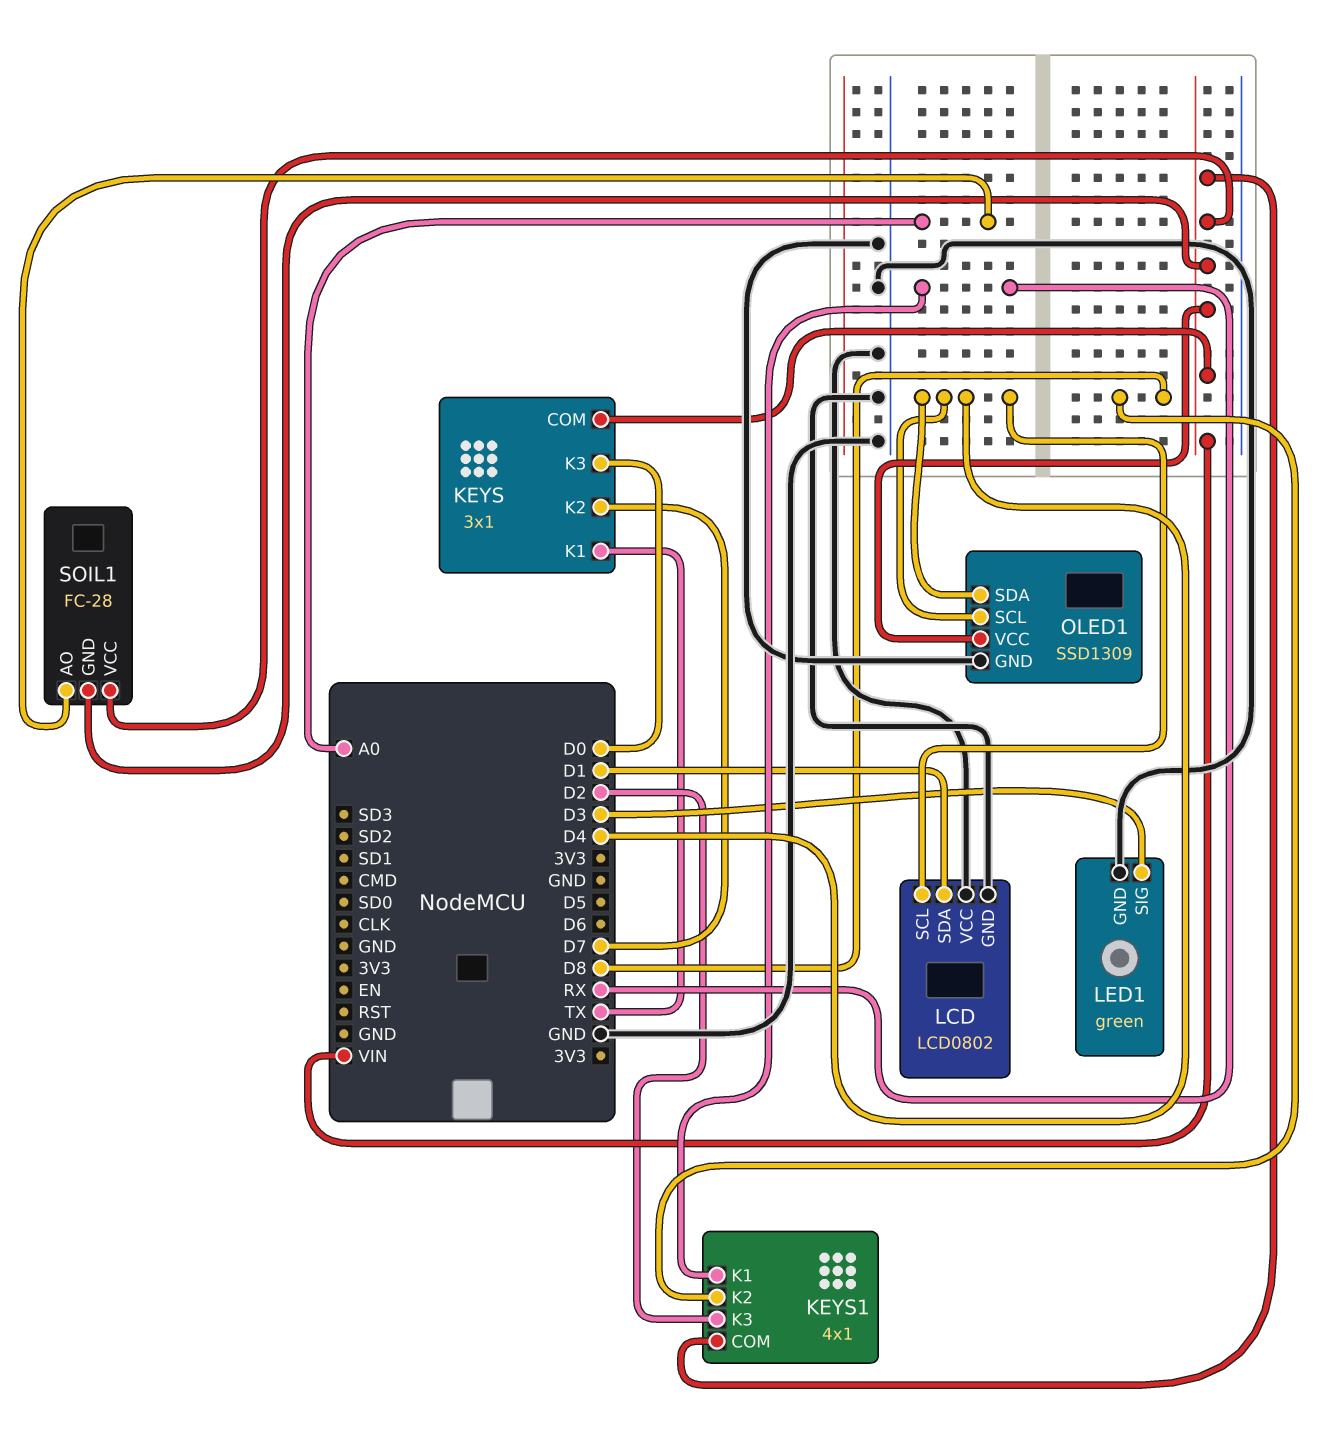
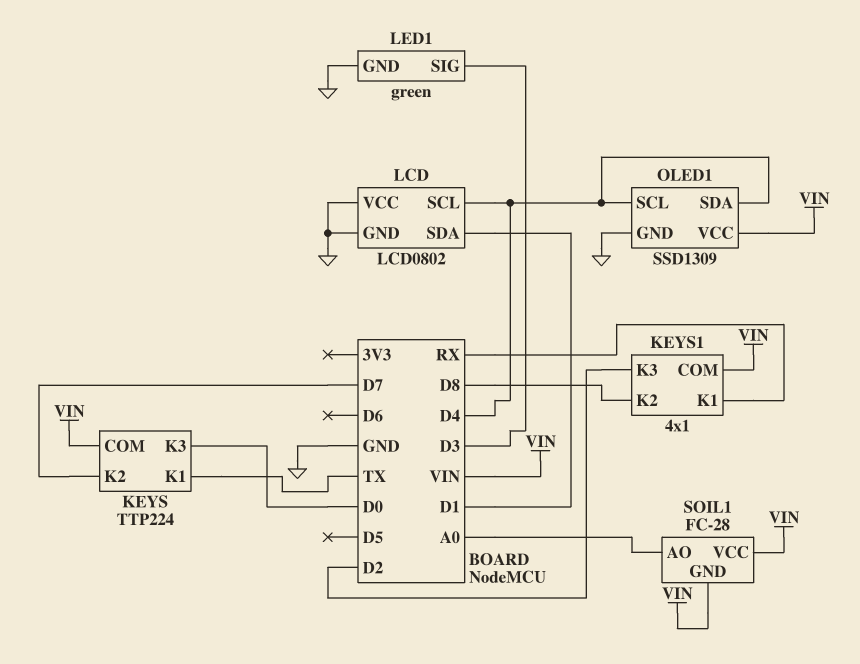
KEYS: 3x1 -> TTP224

